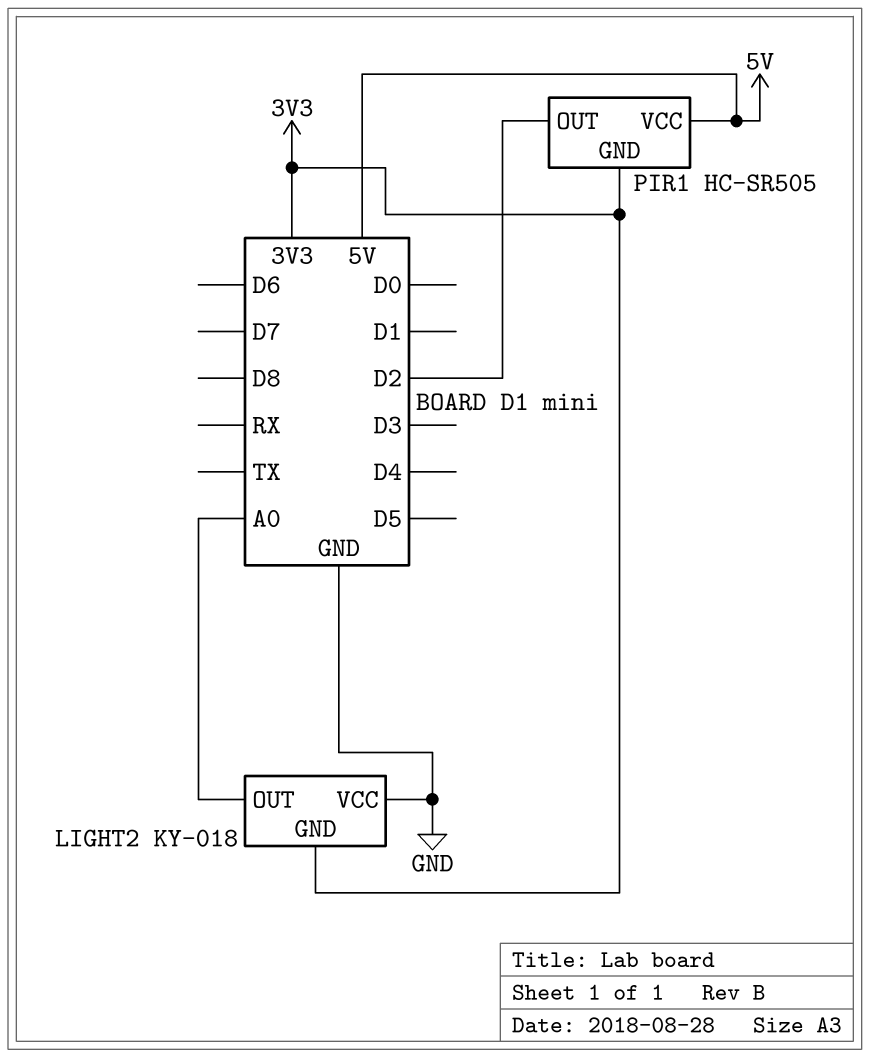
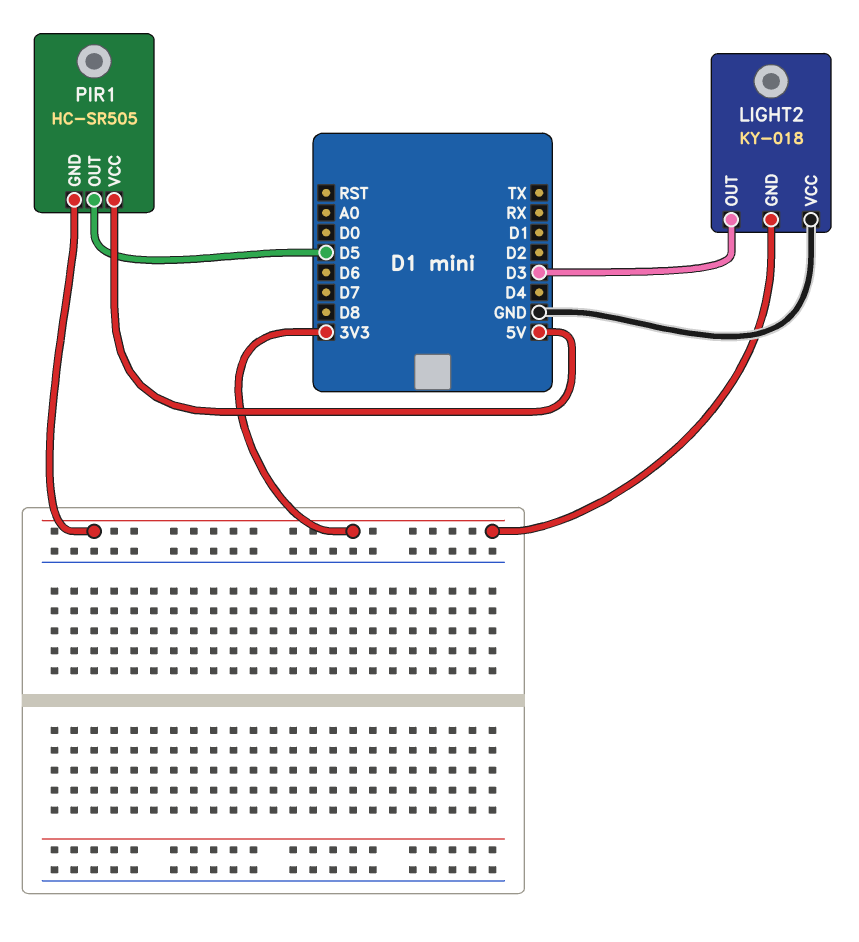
LIGHT2 pin OUT: A0 -> D3
PIR1 pin OUT: D2 -> D5

